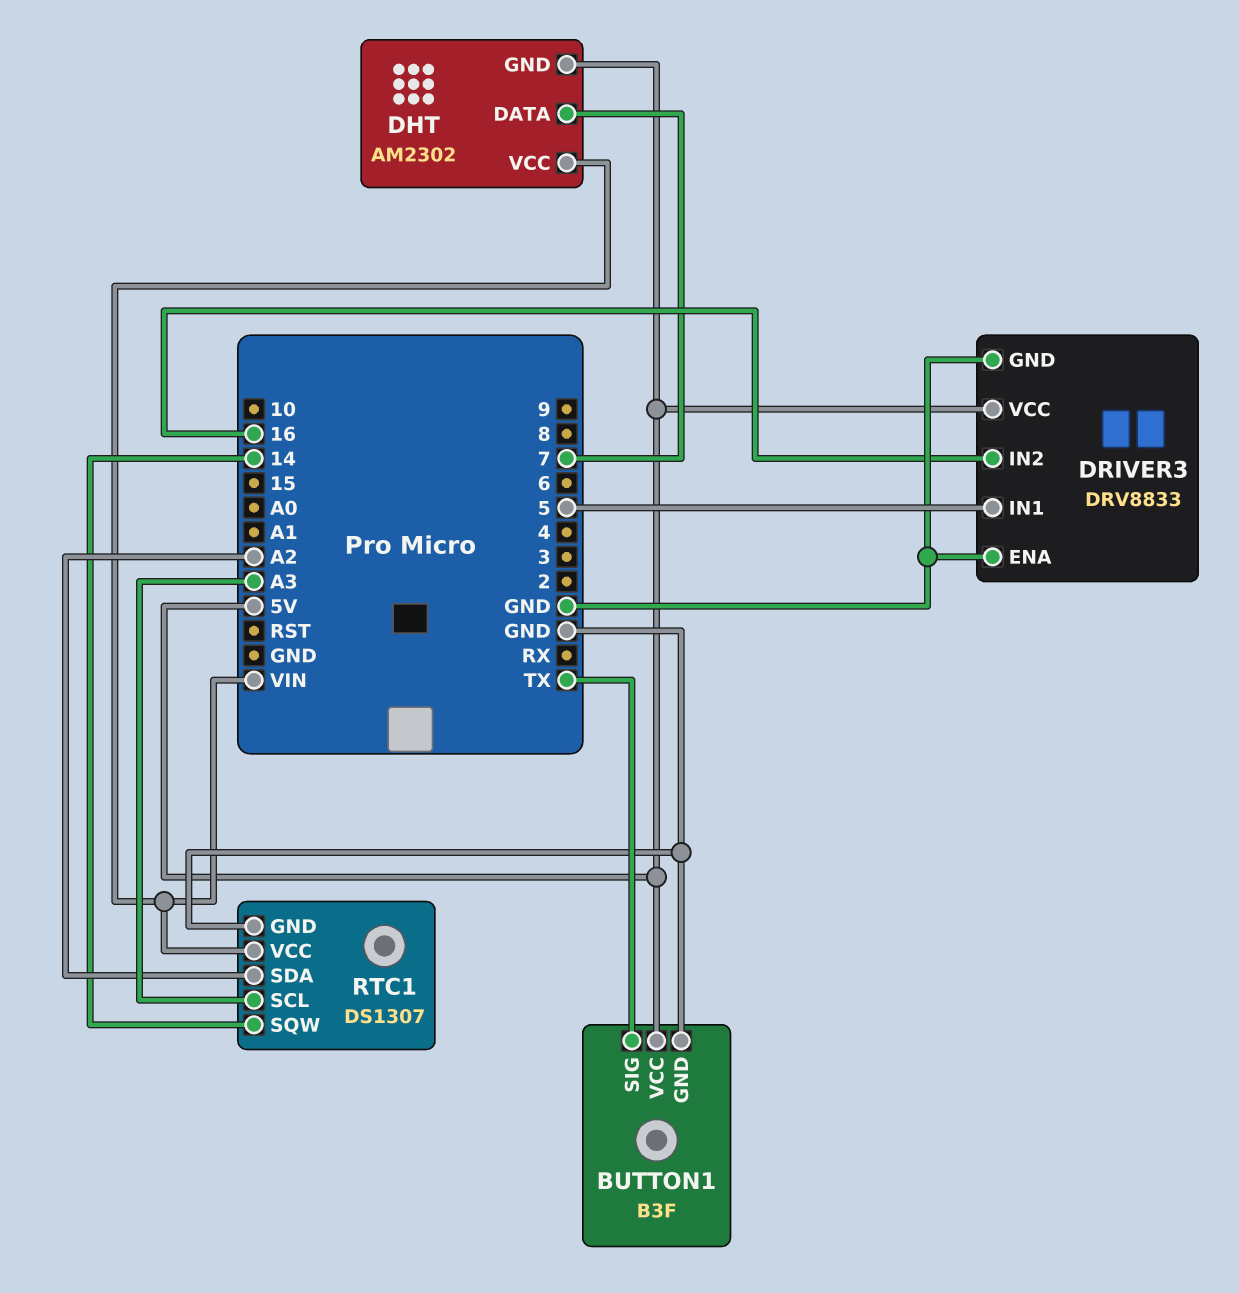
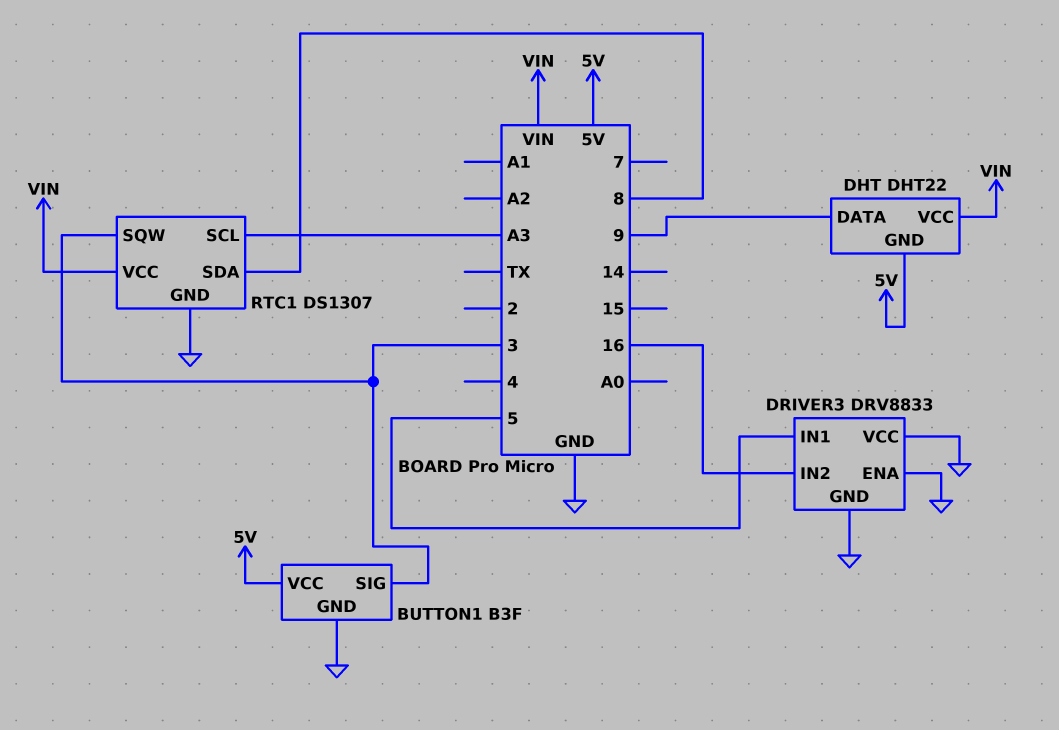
BUTTON1 pin SIG: TX -> 3
DHT: AM2302 -> DHT22
DHT pin DATA: 7 -> 9
DRIVER3 pin VCC: 5V -> GND
RTC1 pin SDA: A2 -> 8
RTC1 pin SQW: 14 -> 3

